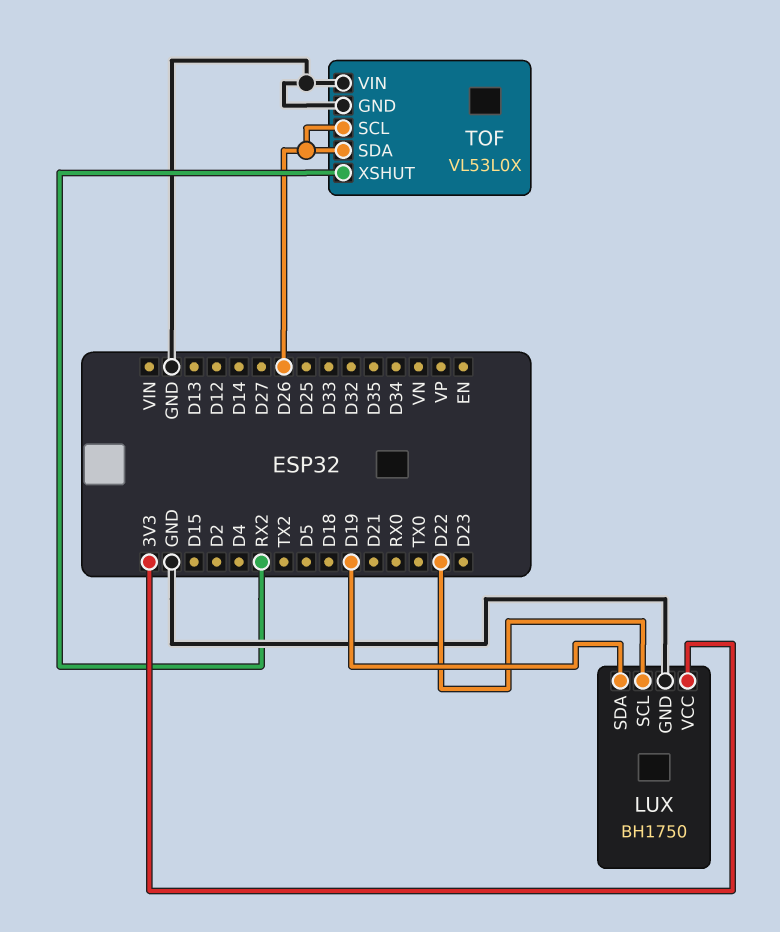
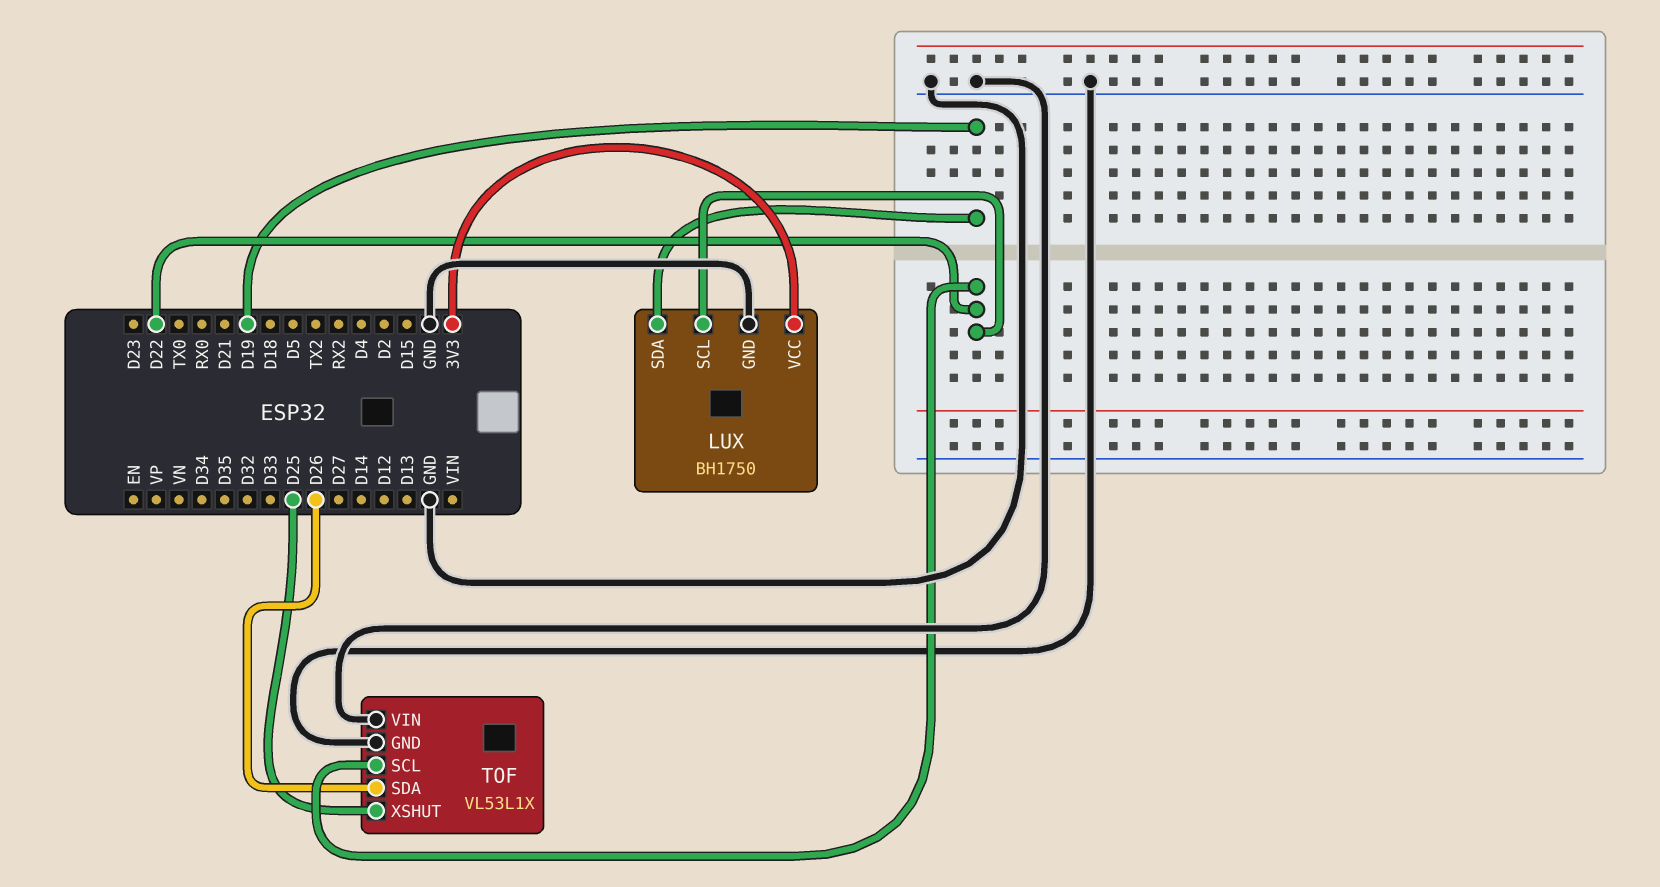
TOF: VL53L0X -> VL53L1X
TOF pin SCL: D26 -> D22
TOF pin XSHUT: RX2 -> D25

